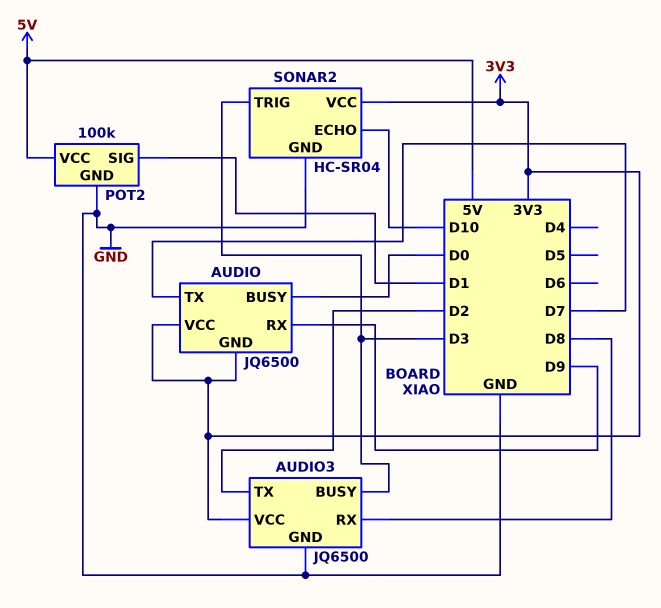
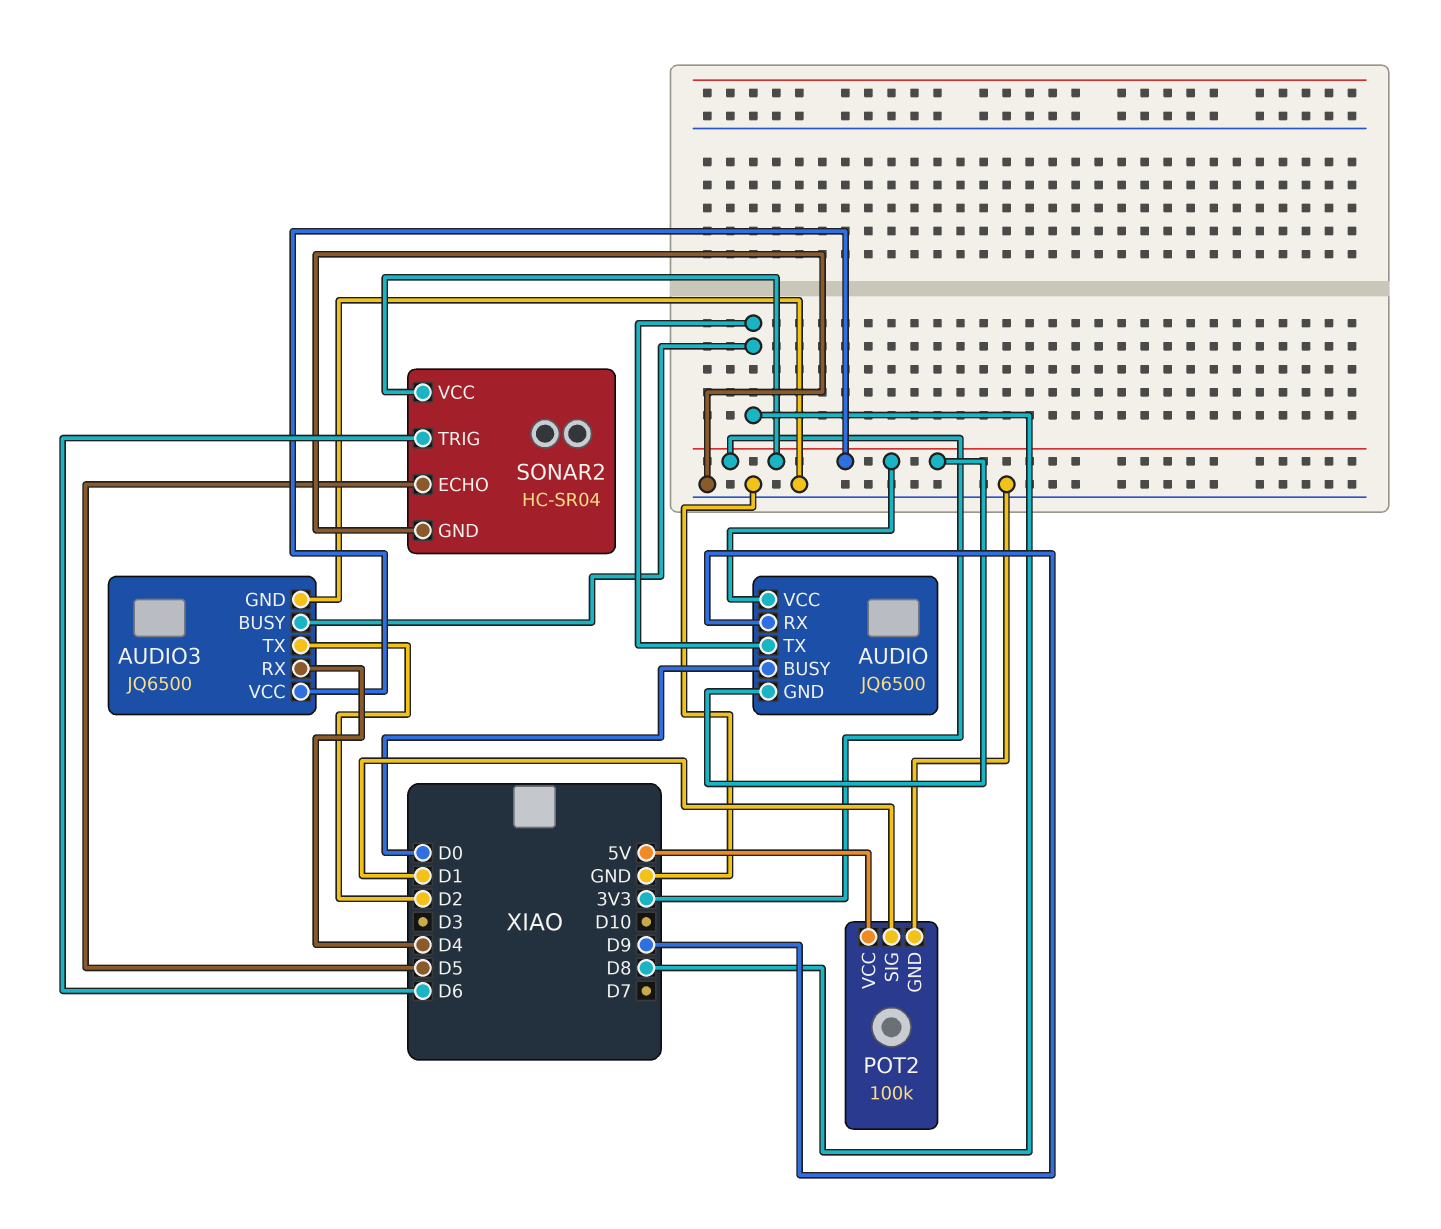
AUDIO pin TX: D7 -> D8
AUDIO3 pin BUSY: D3 -> D8
AUDIO3 pin RX: D8 -> D4
SONAR2 pin ECHO: D10 -> D5
SONAR2 pin TRIG: D3 -> D6

